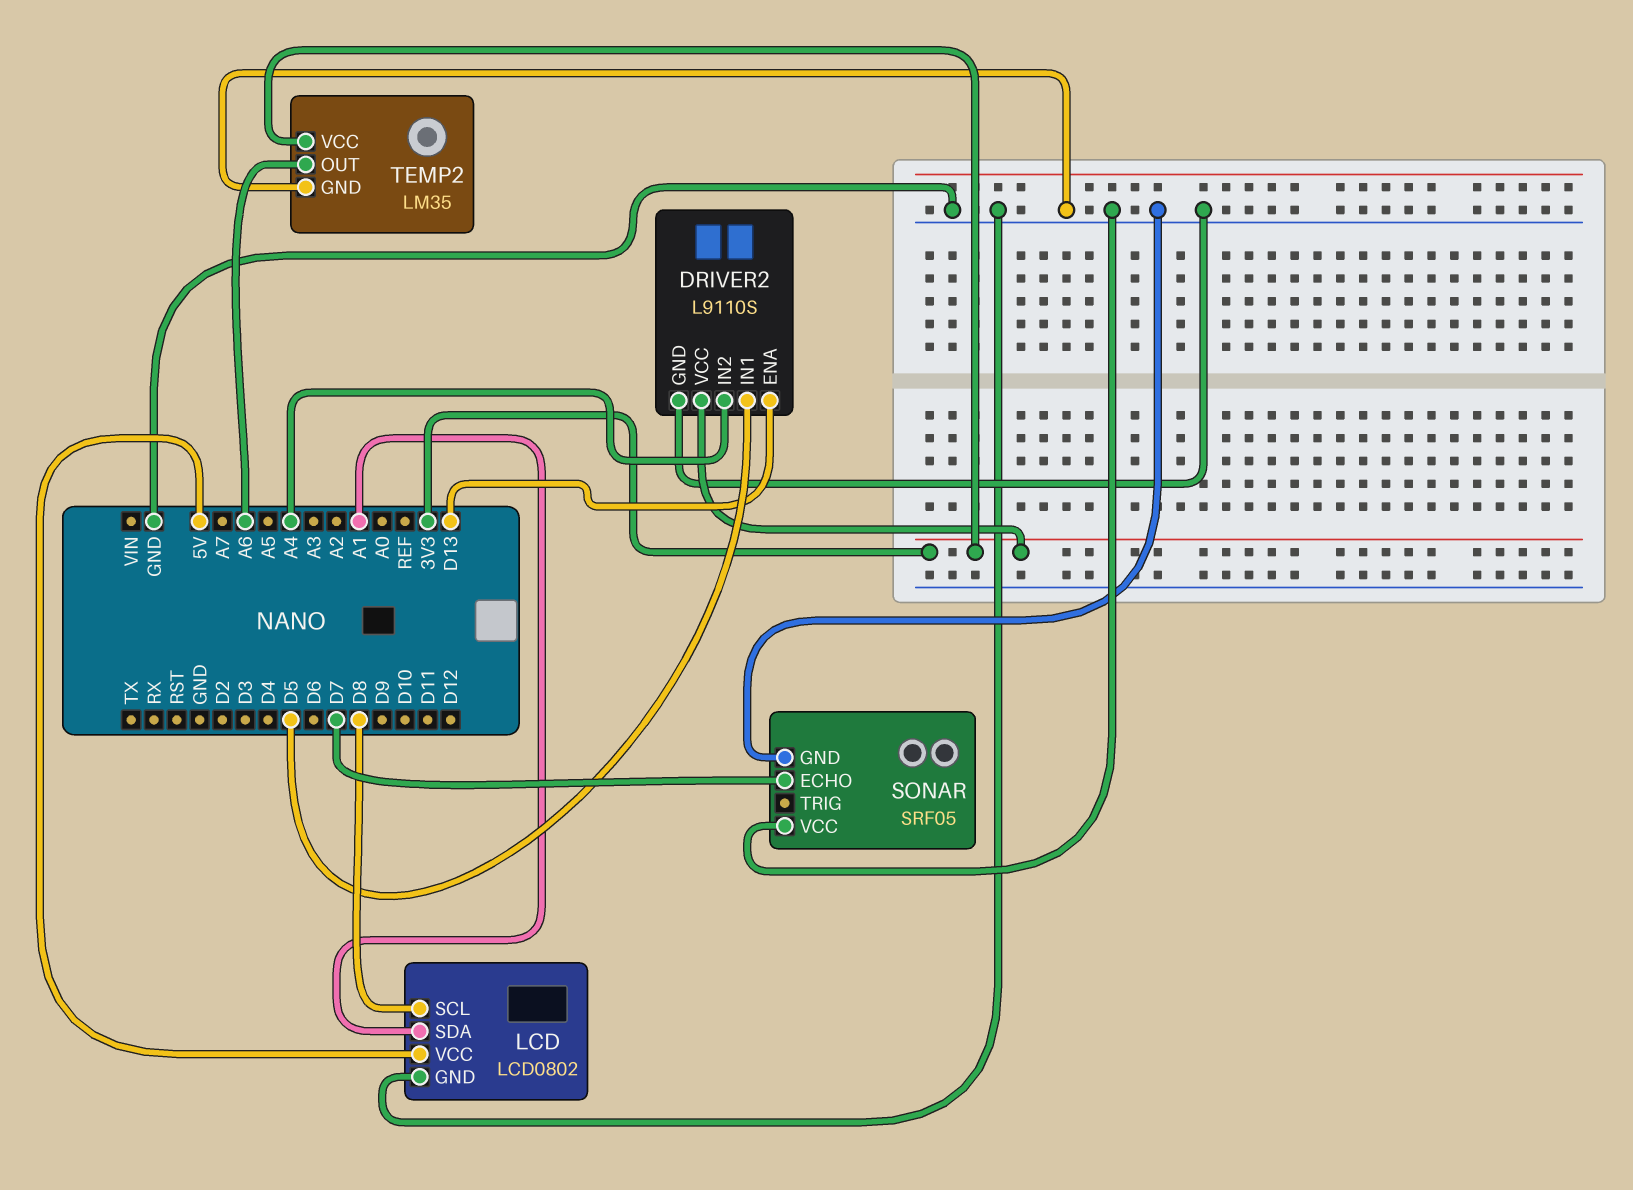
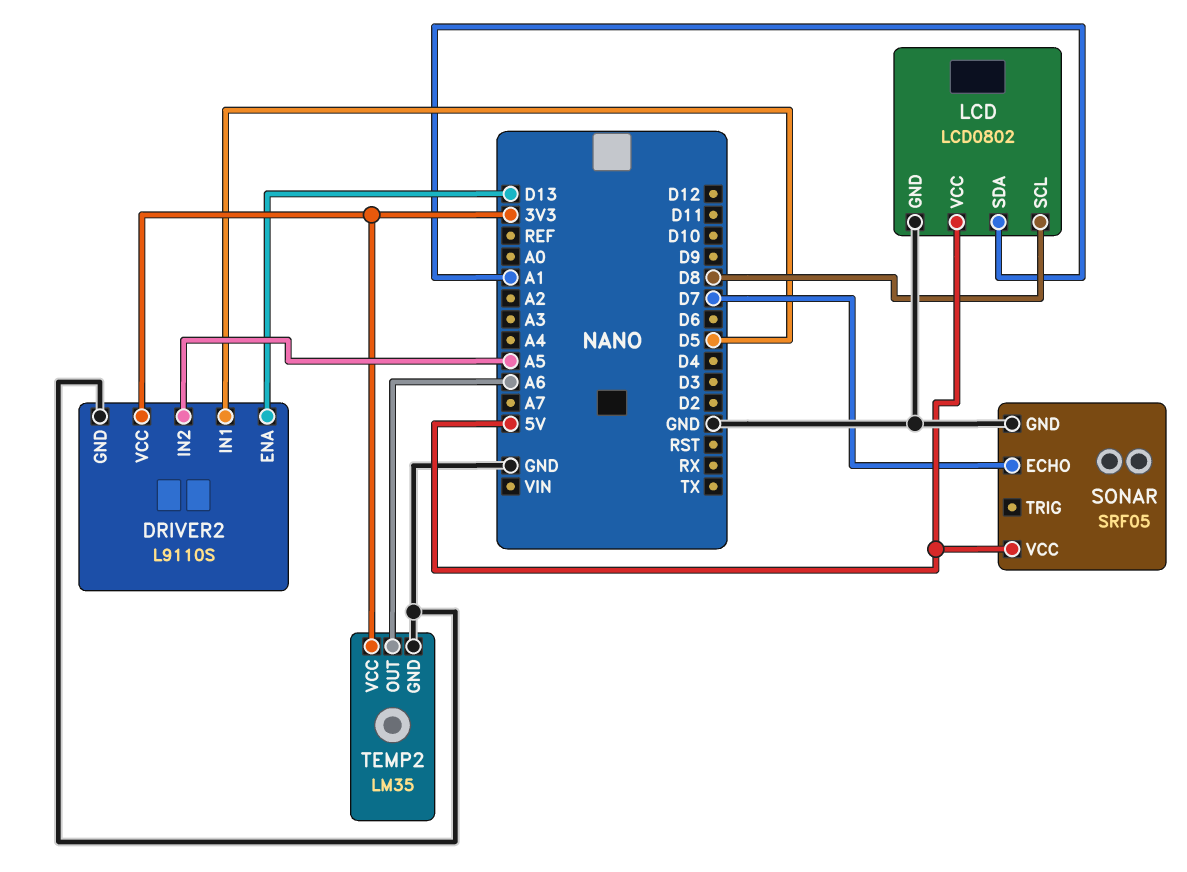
DRIVER2 pin IN2: A4 -> A5
SONAR pin VCC: GND -> 5V

